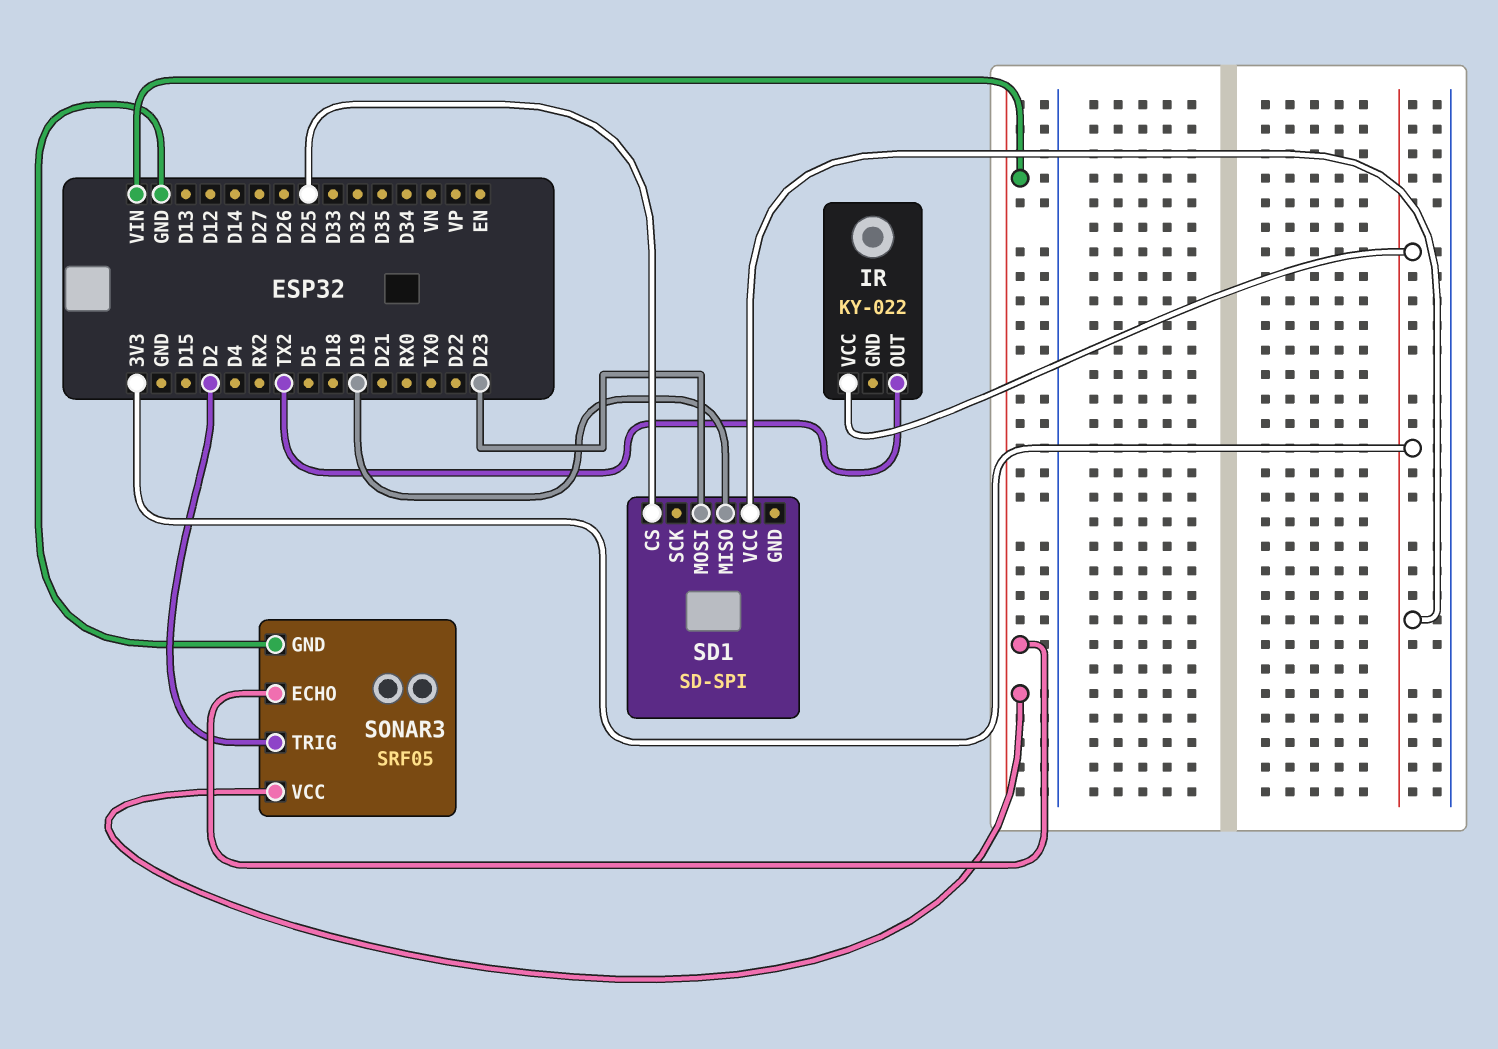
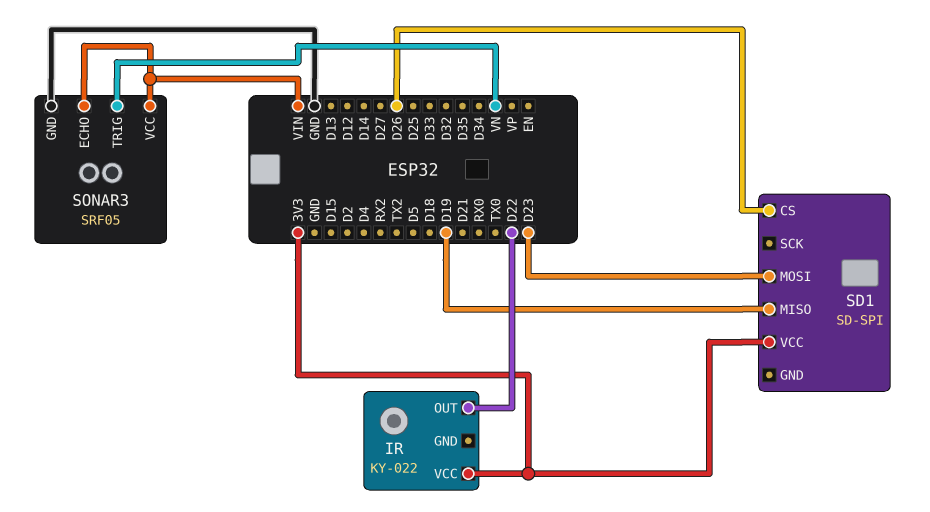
IR pin OUT: TX2 -> D22
SD1 pin CS: D25 -> D26
SONAR3 pin TRIG: D2 -> VN

